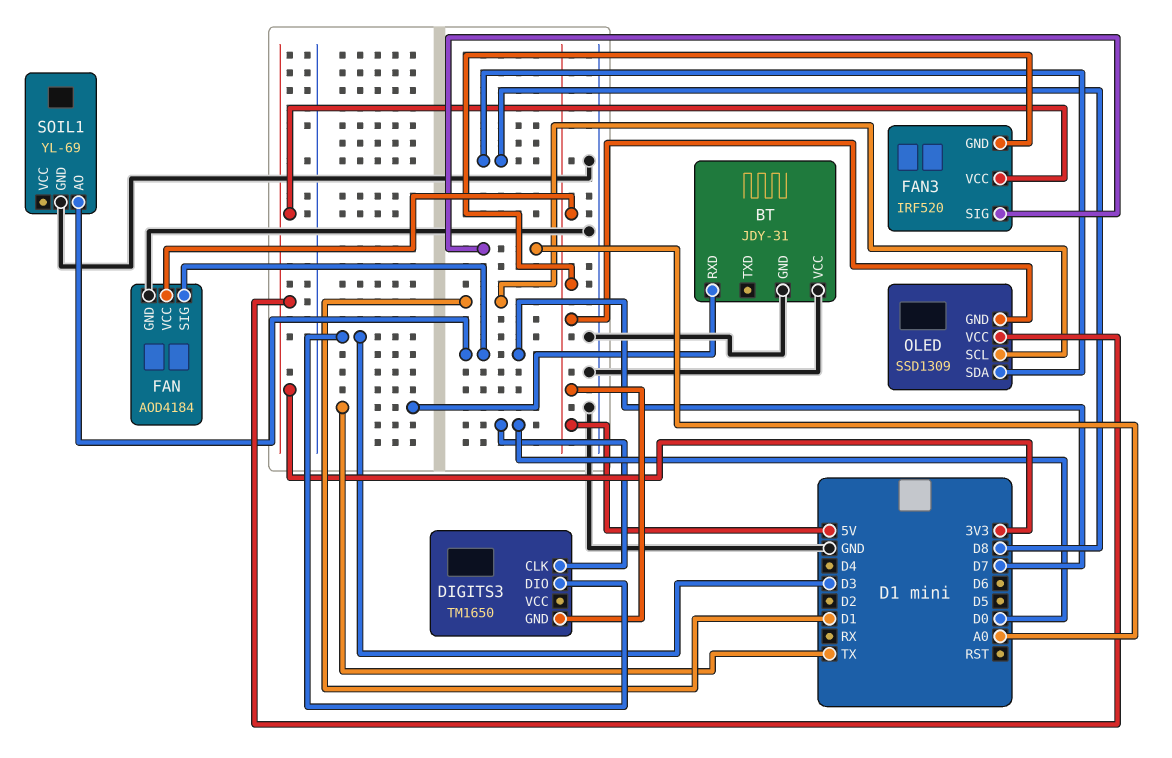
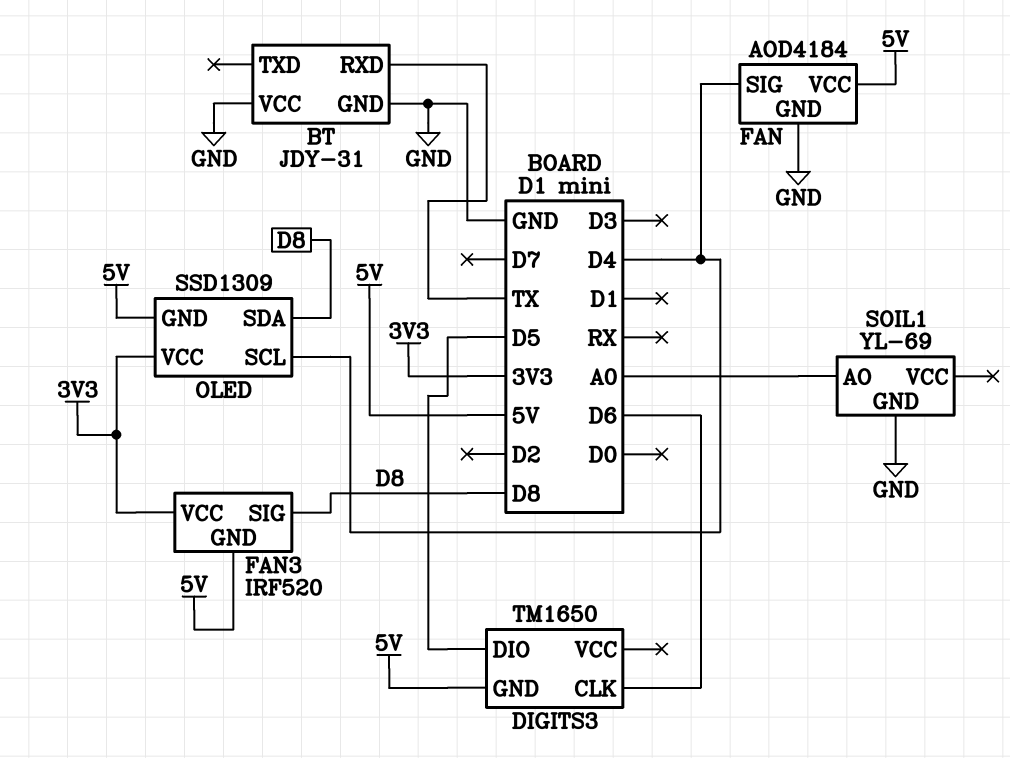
DIGITS3 pin CLK: D0 -> D6
DIGITS3 pin DIO: D3 -> D5
FAN pin SIG: D7 -> D4
FAN3 pin SIG: A0 -> D8
OLED pin SCL: D1 -> D4
SOIL1 pin AO: D7 -> A0

